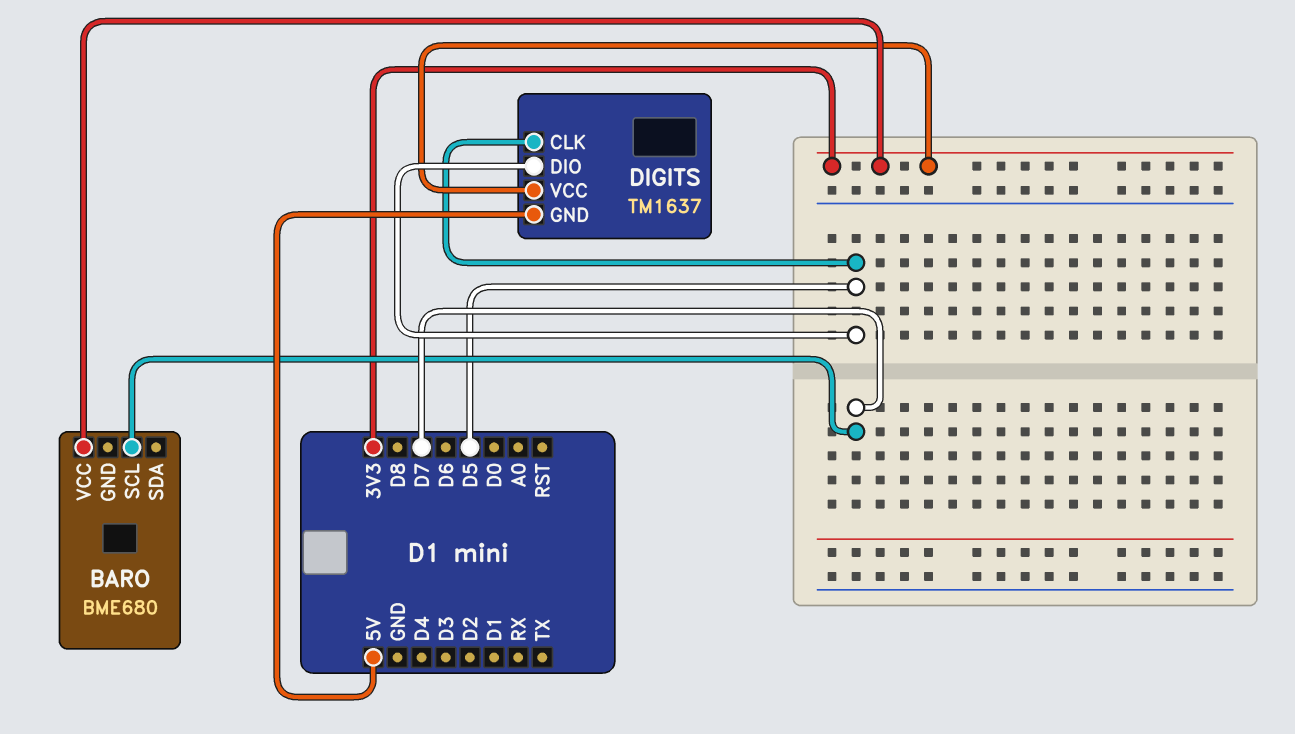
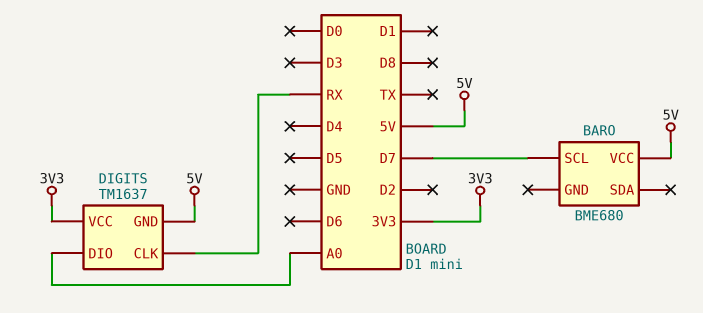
BARO pin VCC: 3V3 -> 5V
DIGITS pin CLK: D5 -> RX
DIGITS pin DIO: D5 -> A0

